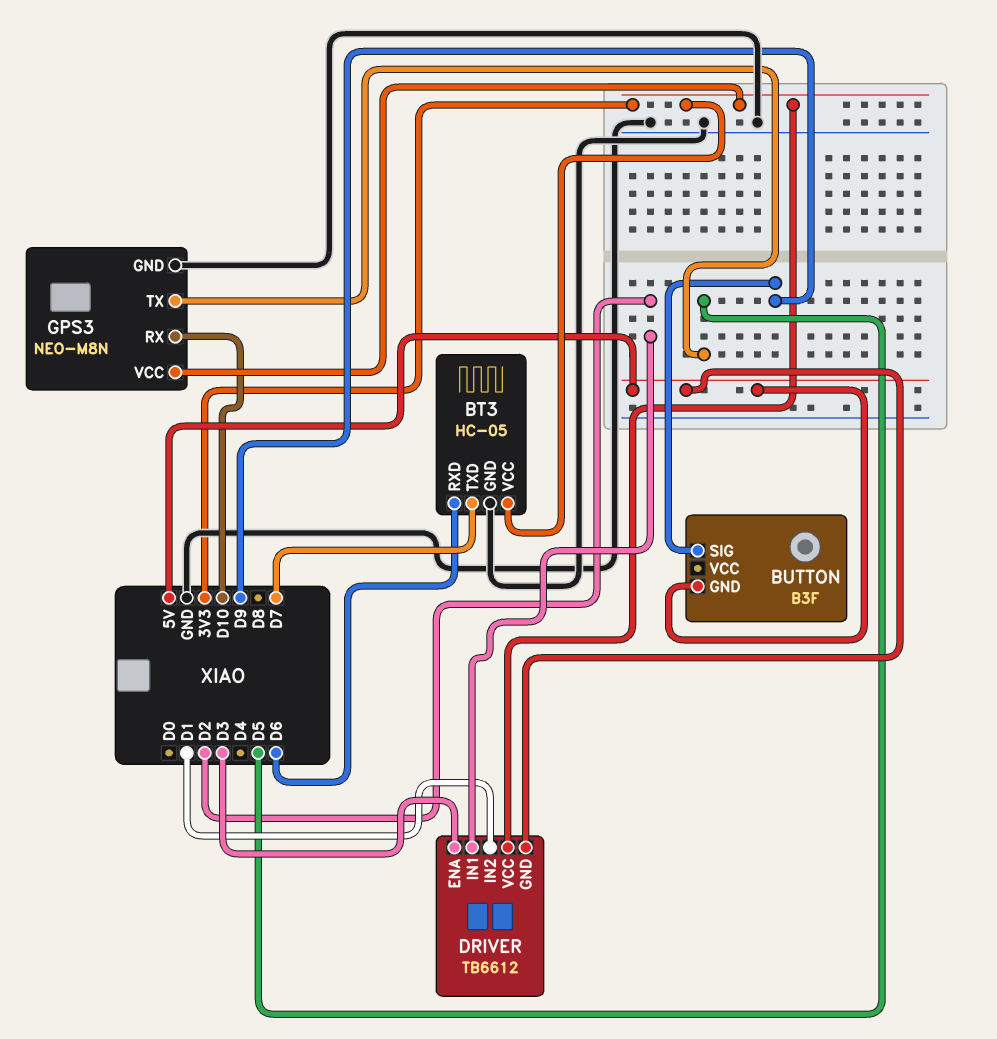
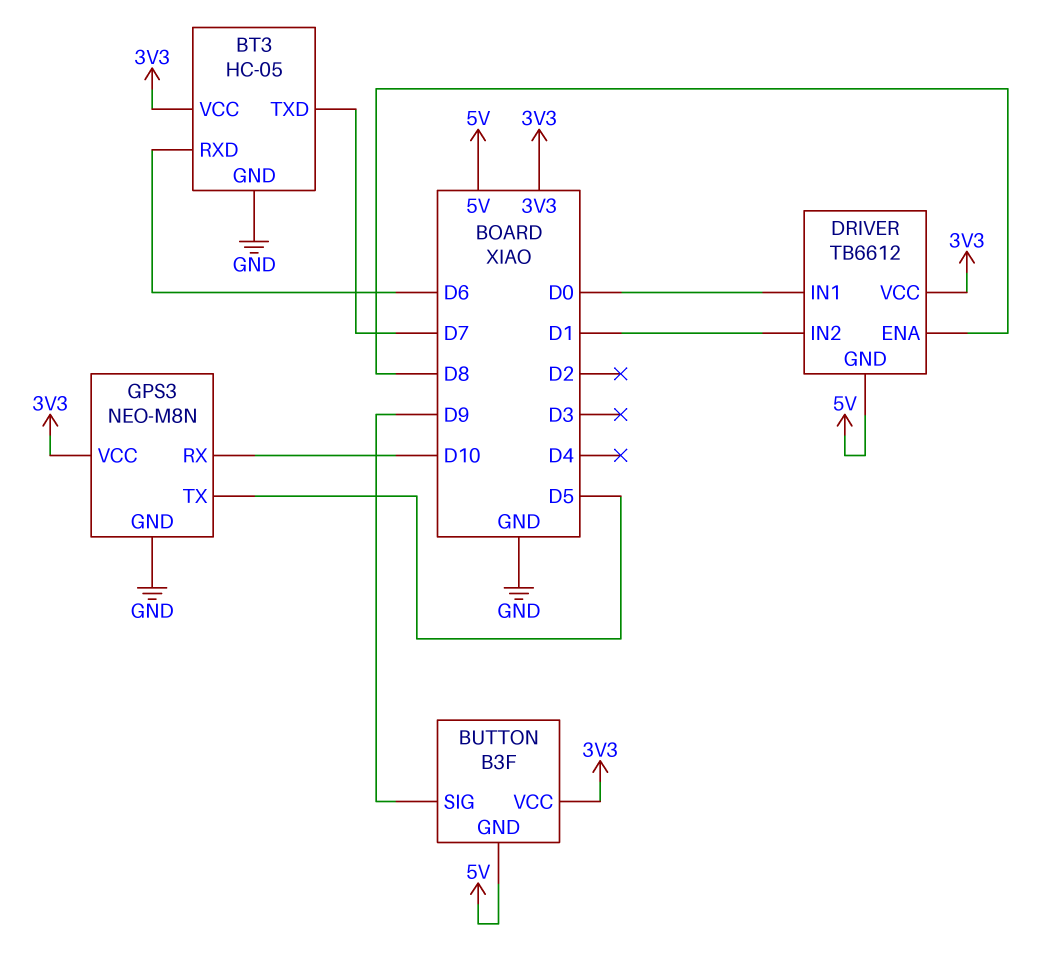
BUTTON pin VCC: none -> 3V3
DRIVER pin ENA: D3 -> D8
DRIVER pin IN1: D2 -> D0

